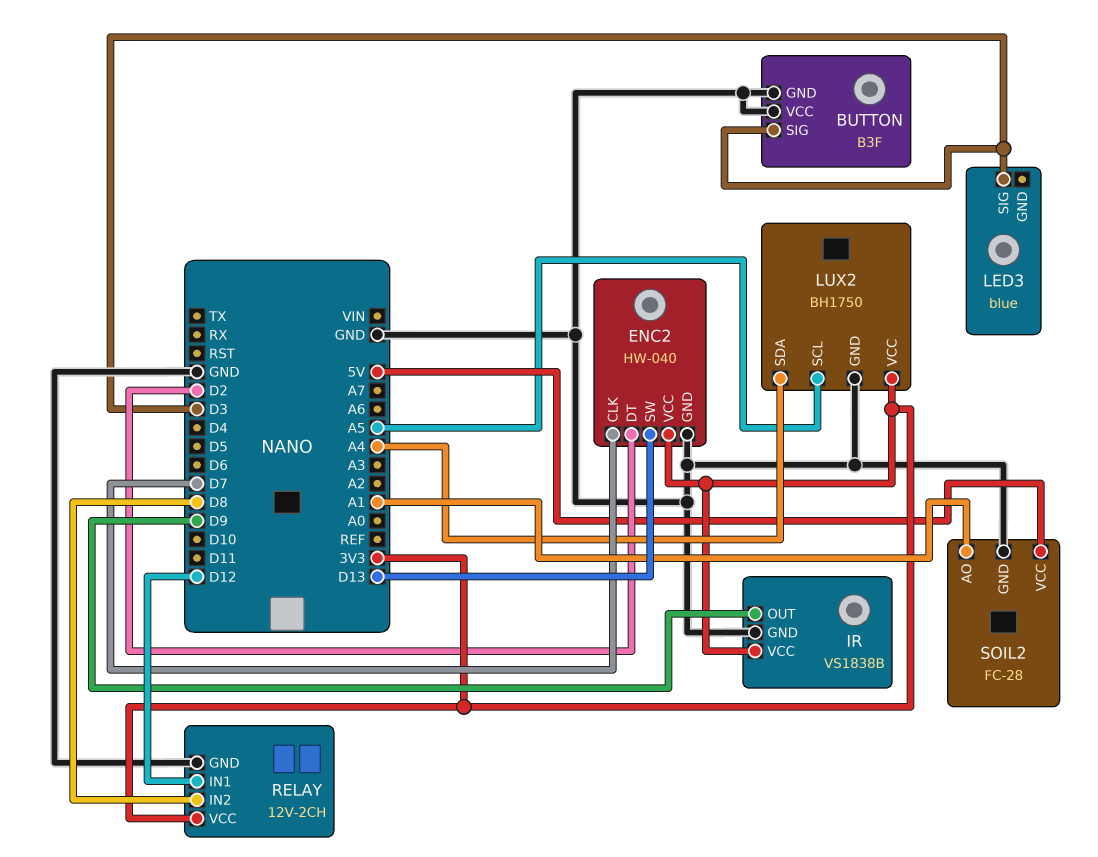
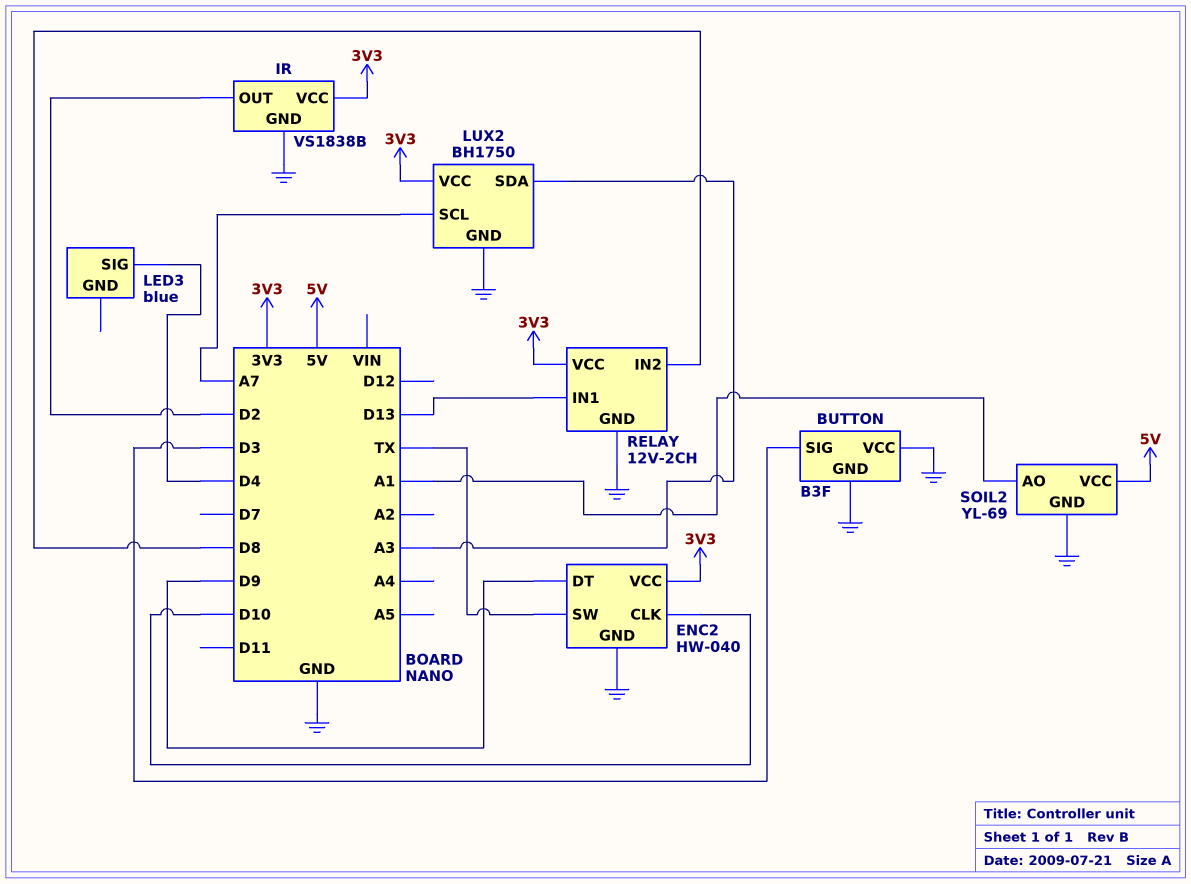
ENC2 pin CLK: D7 -> D10
ENC2 pin DT: D2 -> D9
ENC2 pin SW: D13 -> TX
IR pin OUT: D9 -> D2
LED3 pin SIG: D3 -> D4
LUX2 pin SCL: A5 -> A7
LUX2 pin SDA: A4 -> A3
RELAY pin IN1: D12 -> D13
SOIL2: FC-28 -> YL-69

